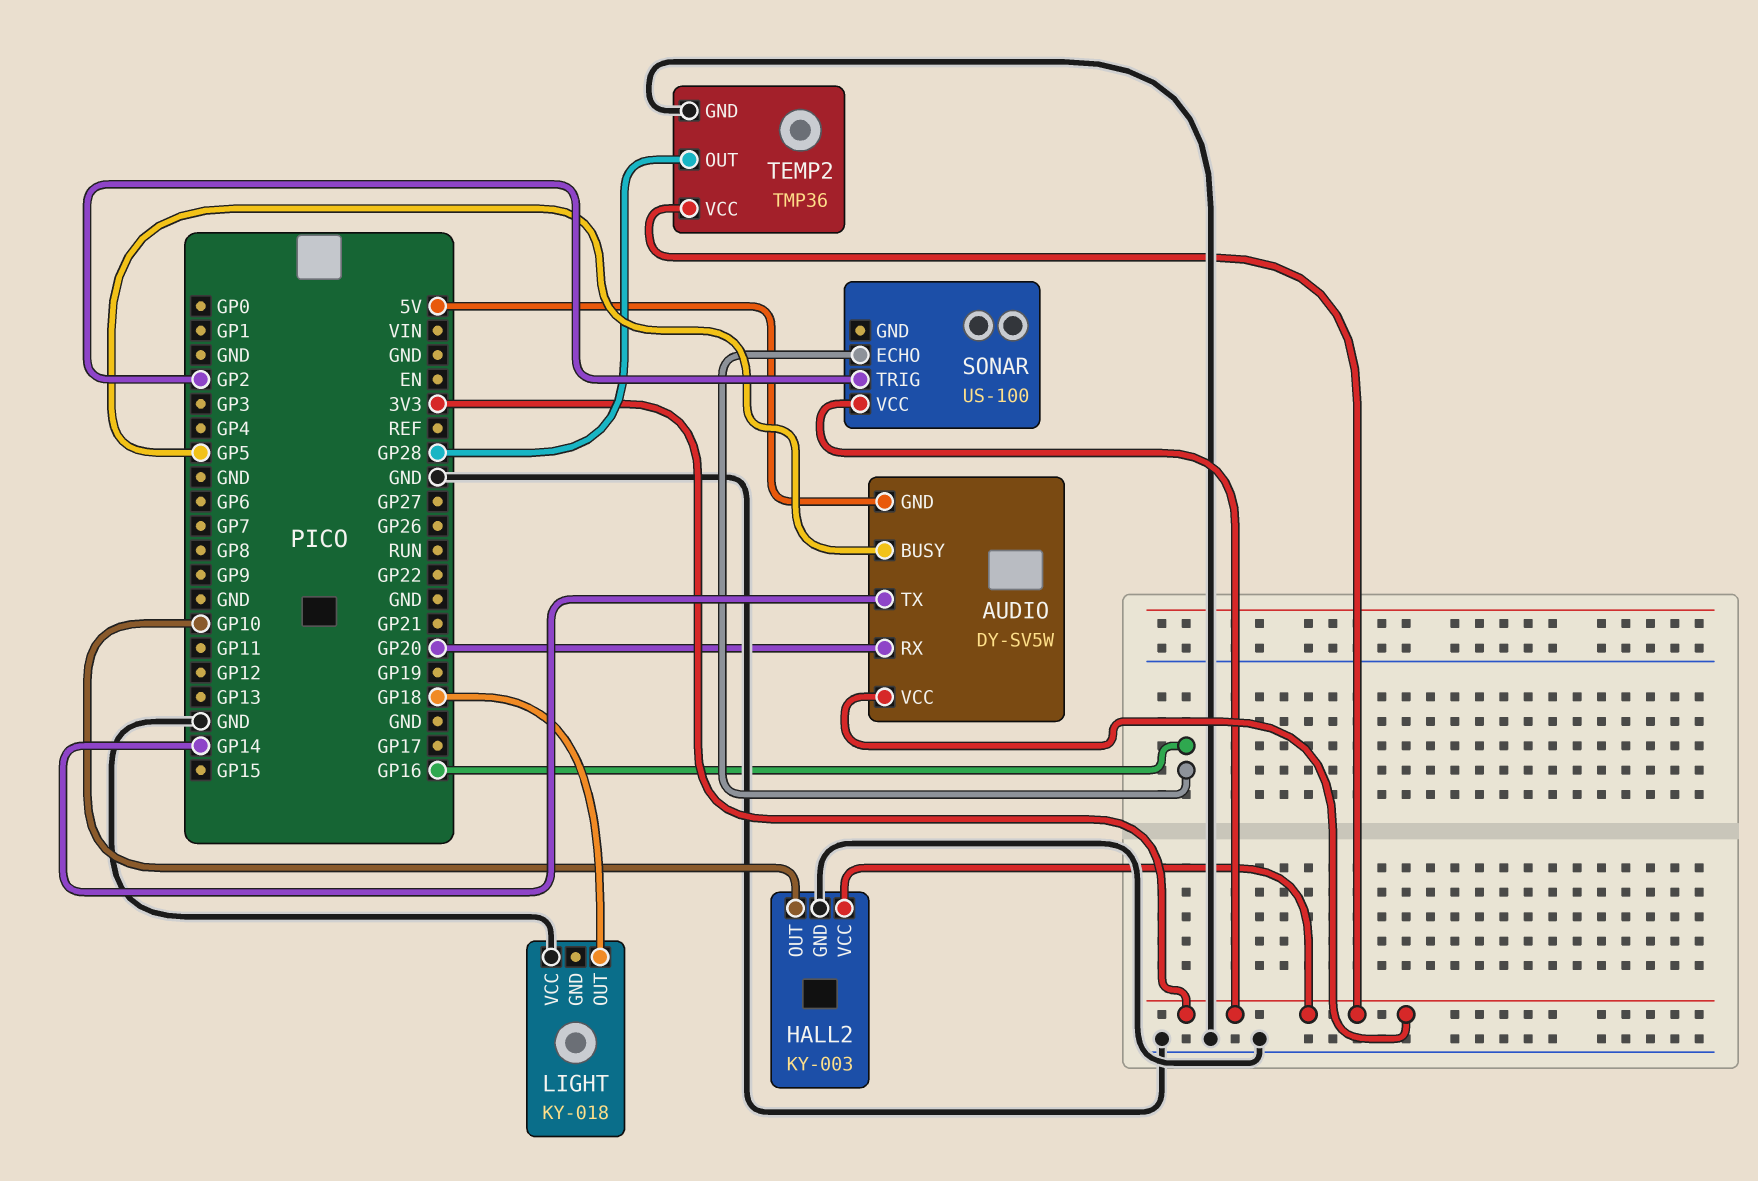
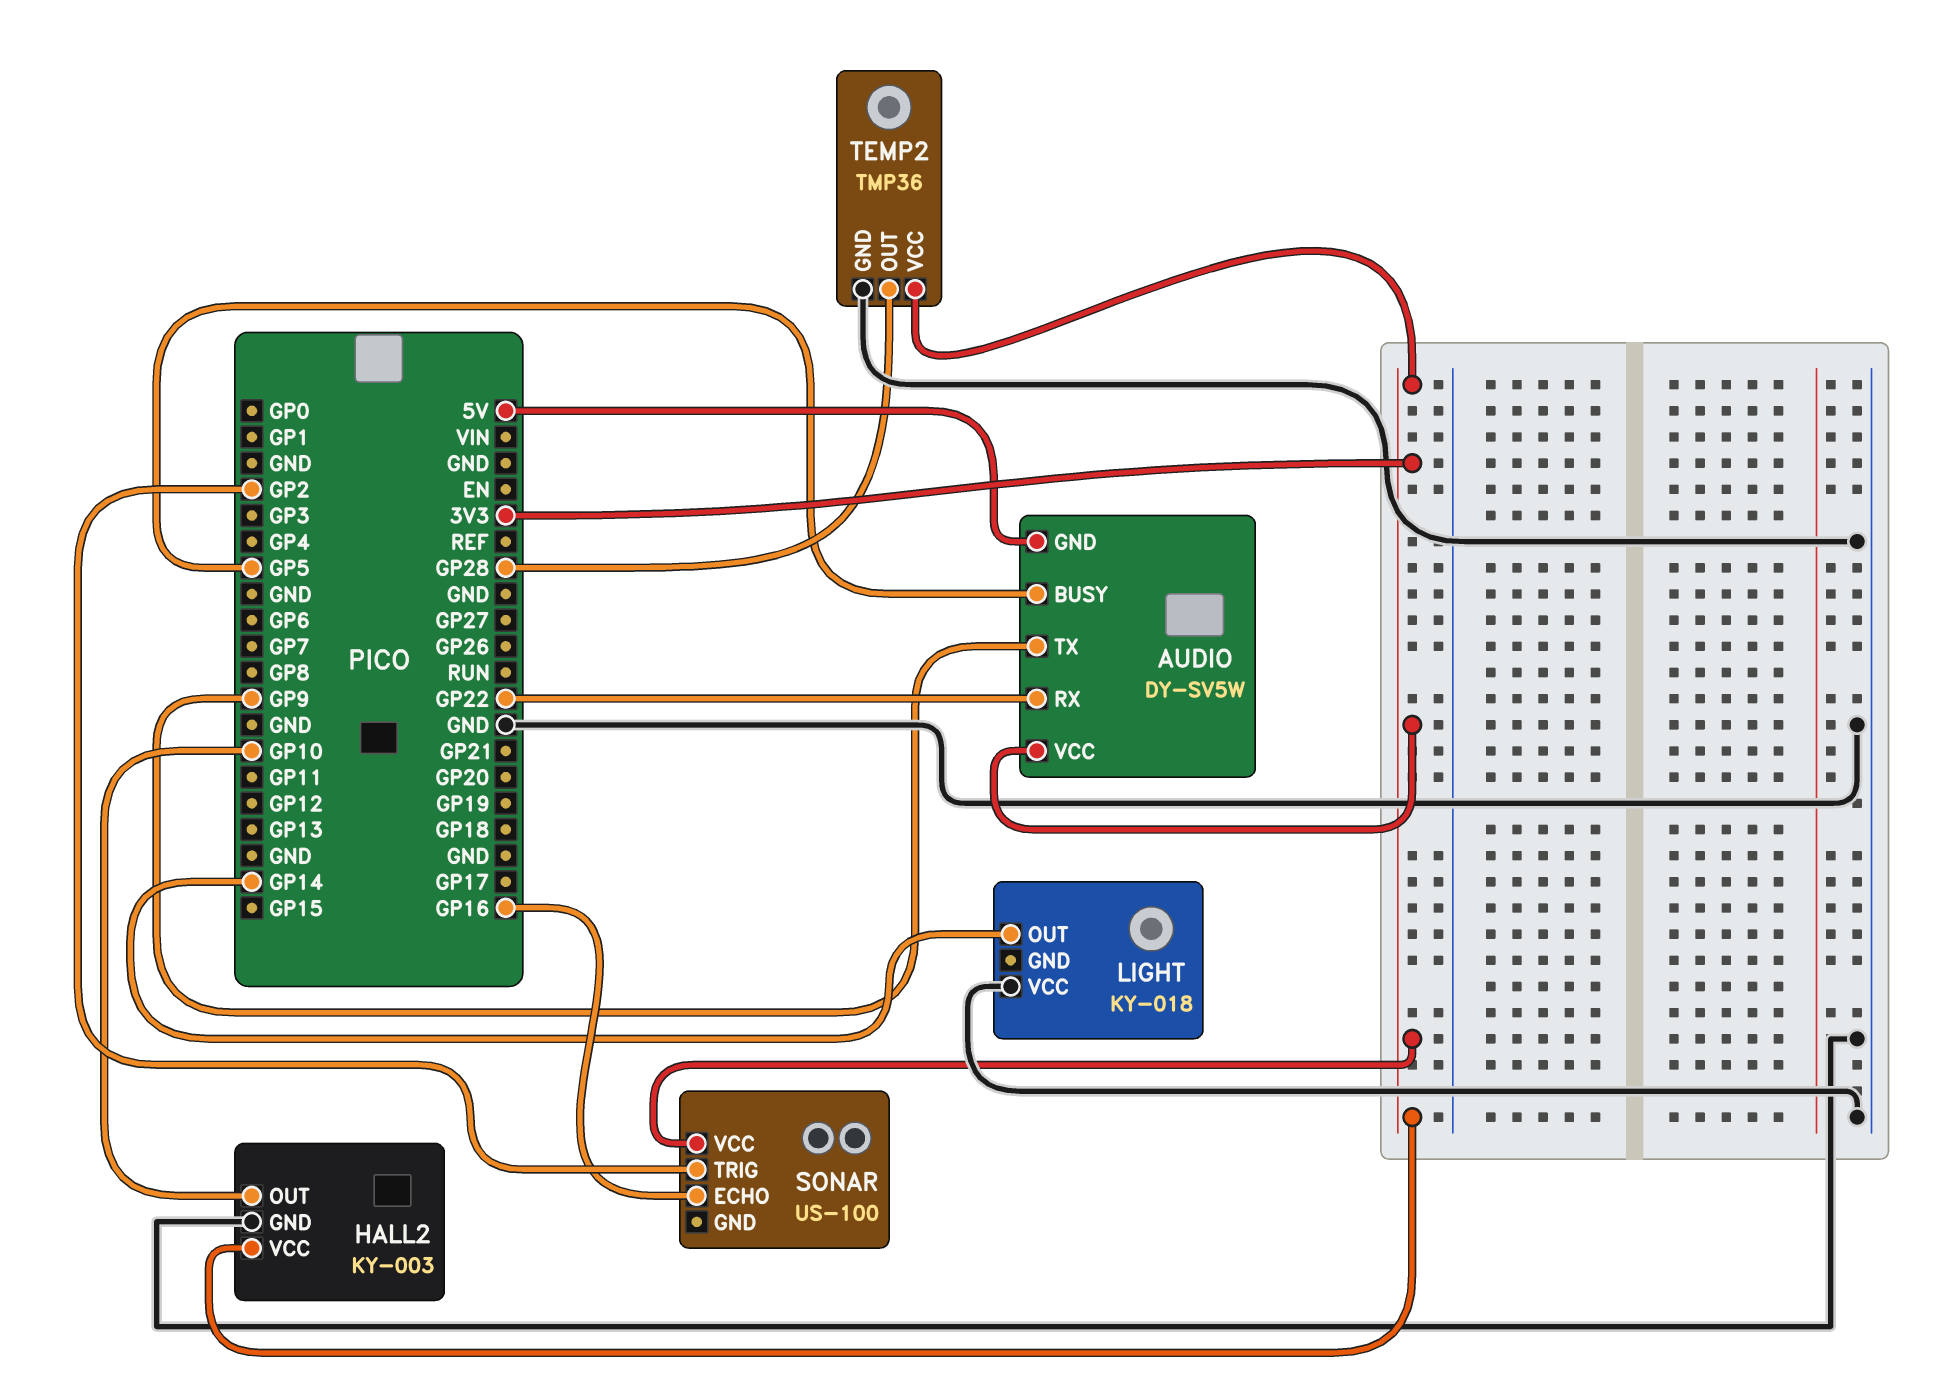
AUDIO pin RX: GP20 -> GP22
AUDIO pin TX: GP14 -> GP9
LIGHT pin OUT: GP18 -> GP14

